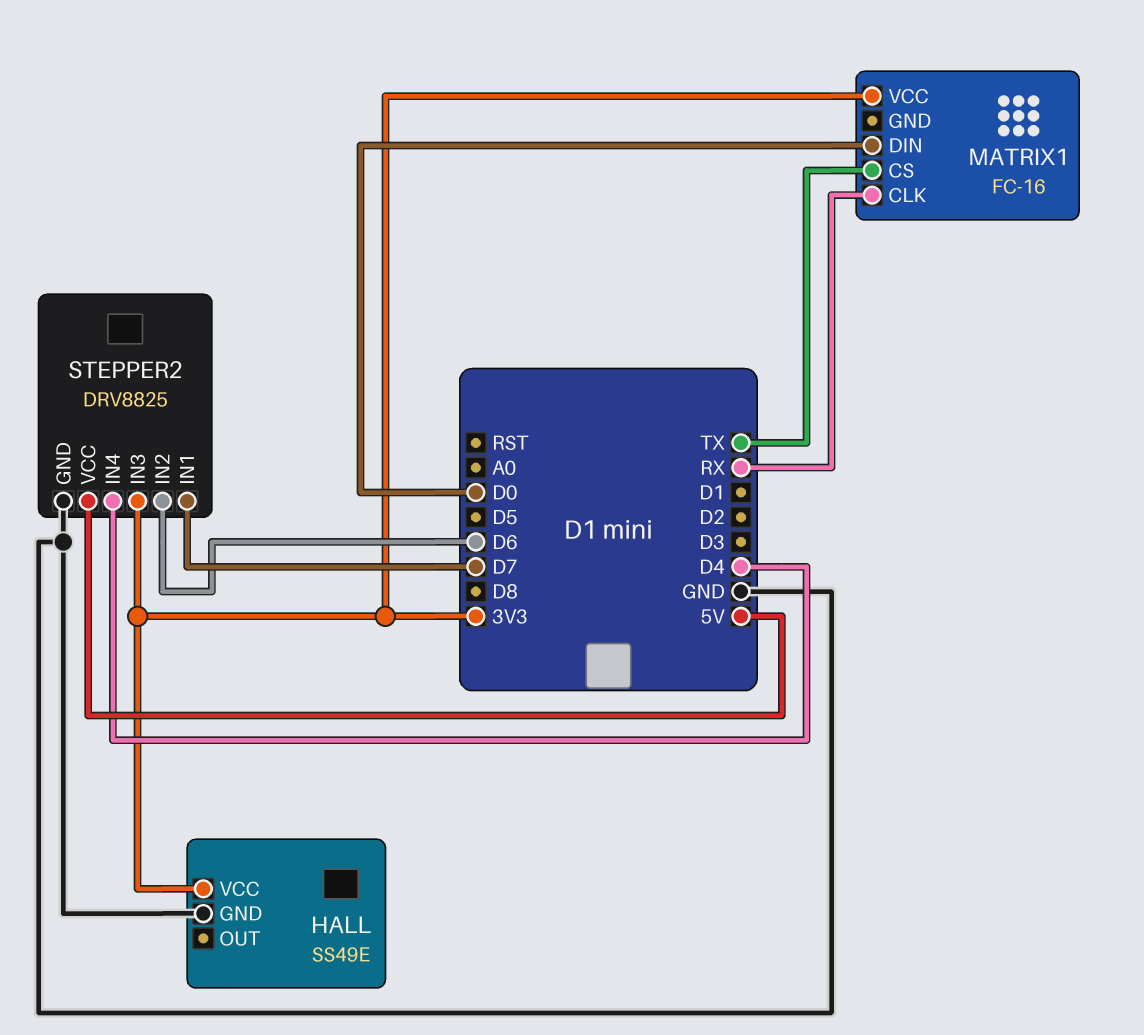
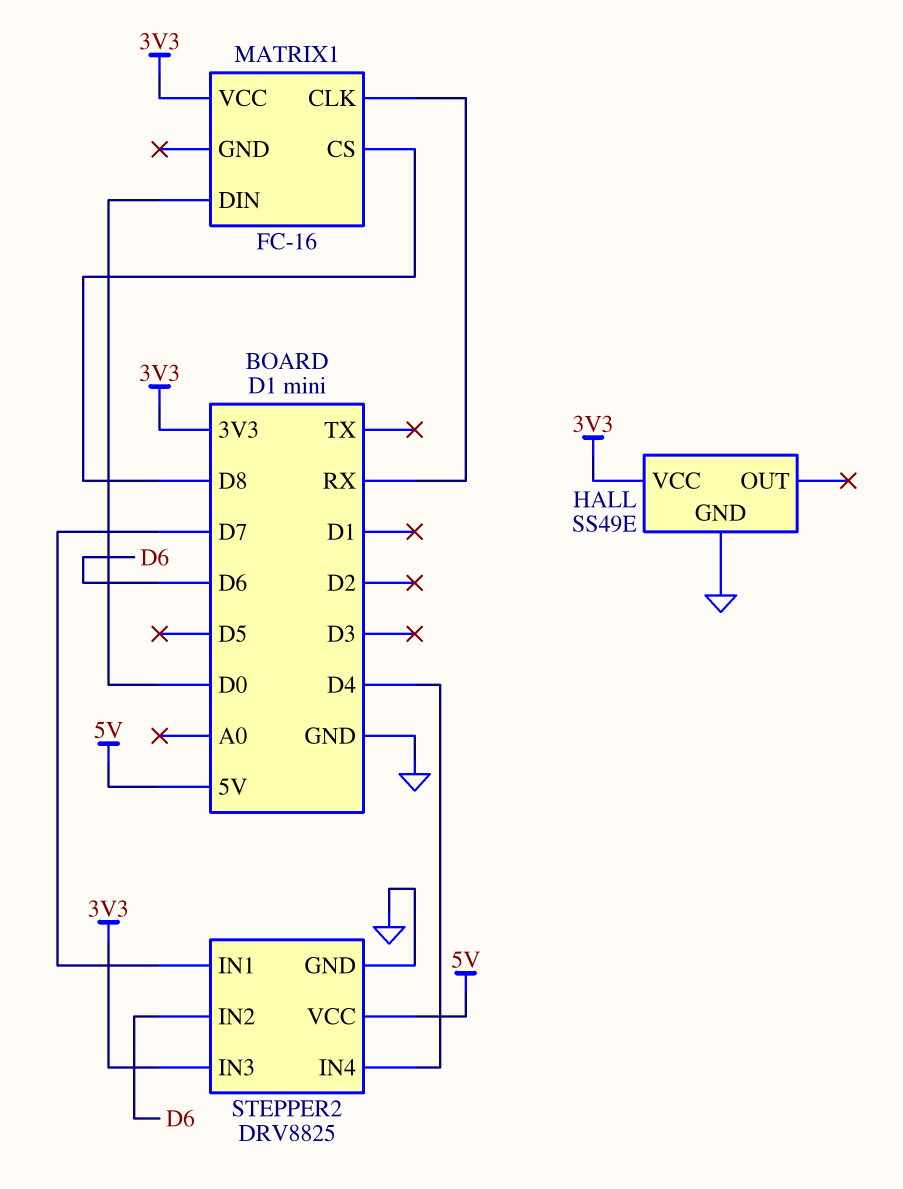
MATRIX1 pin CS: TX -> D8

